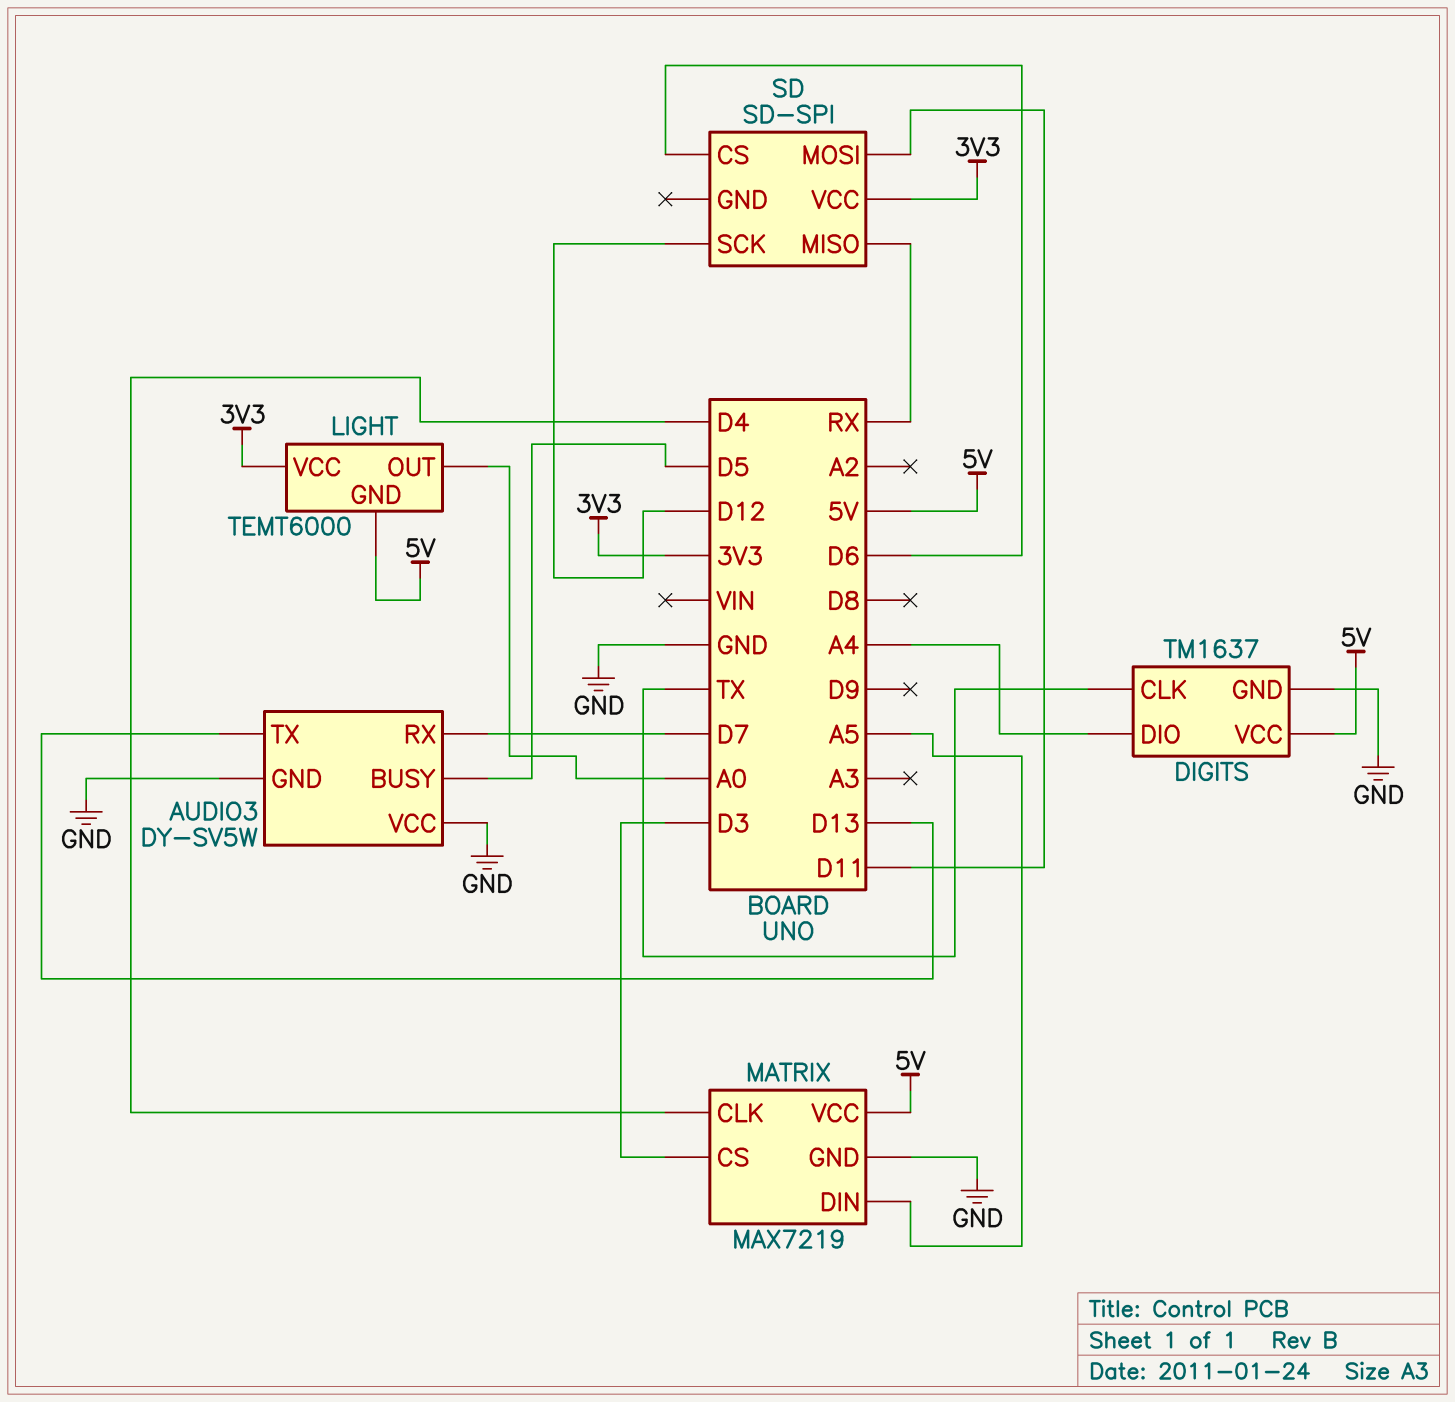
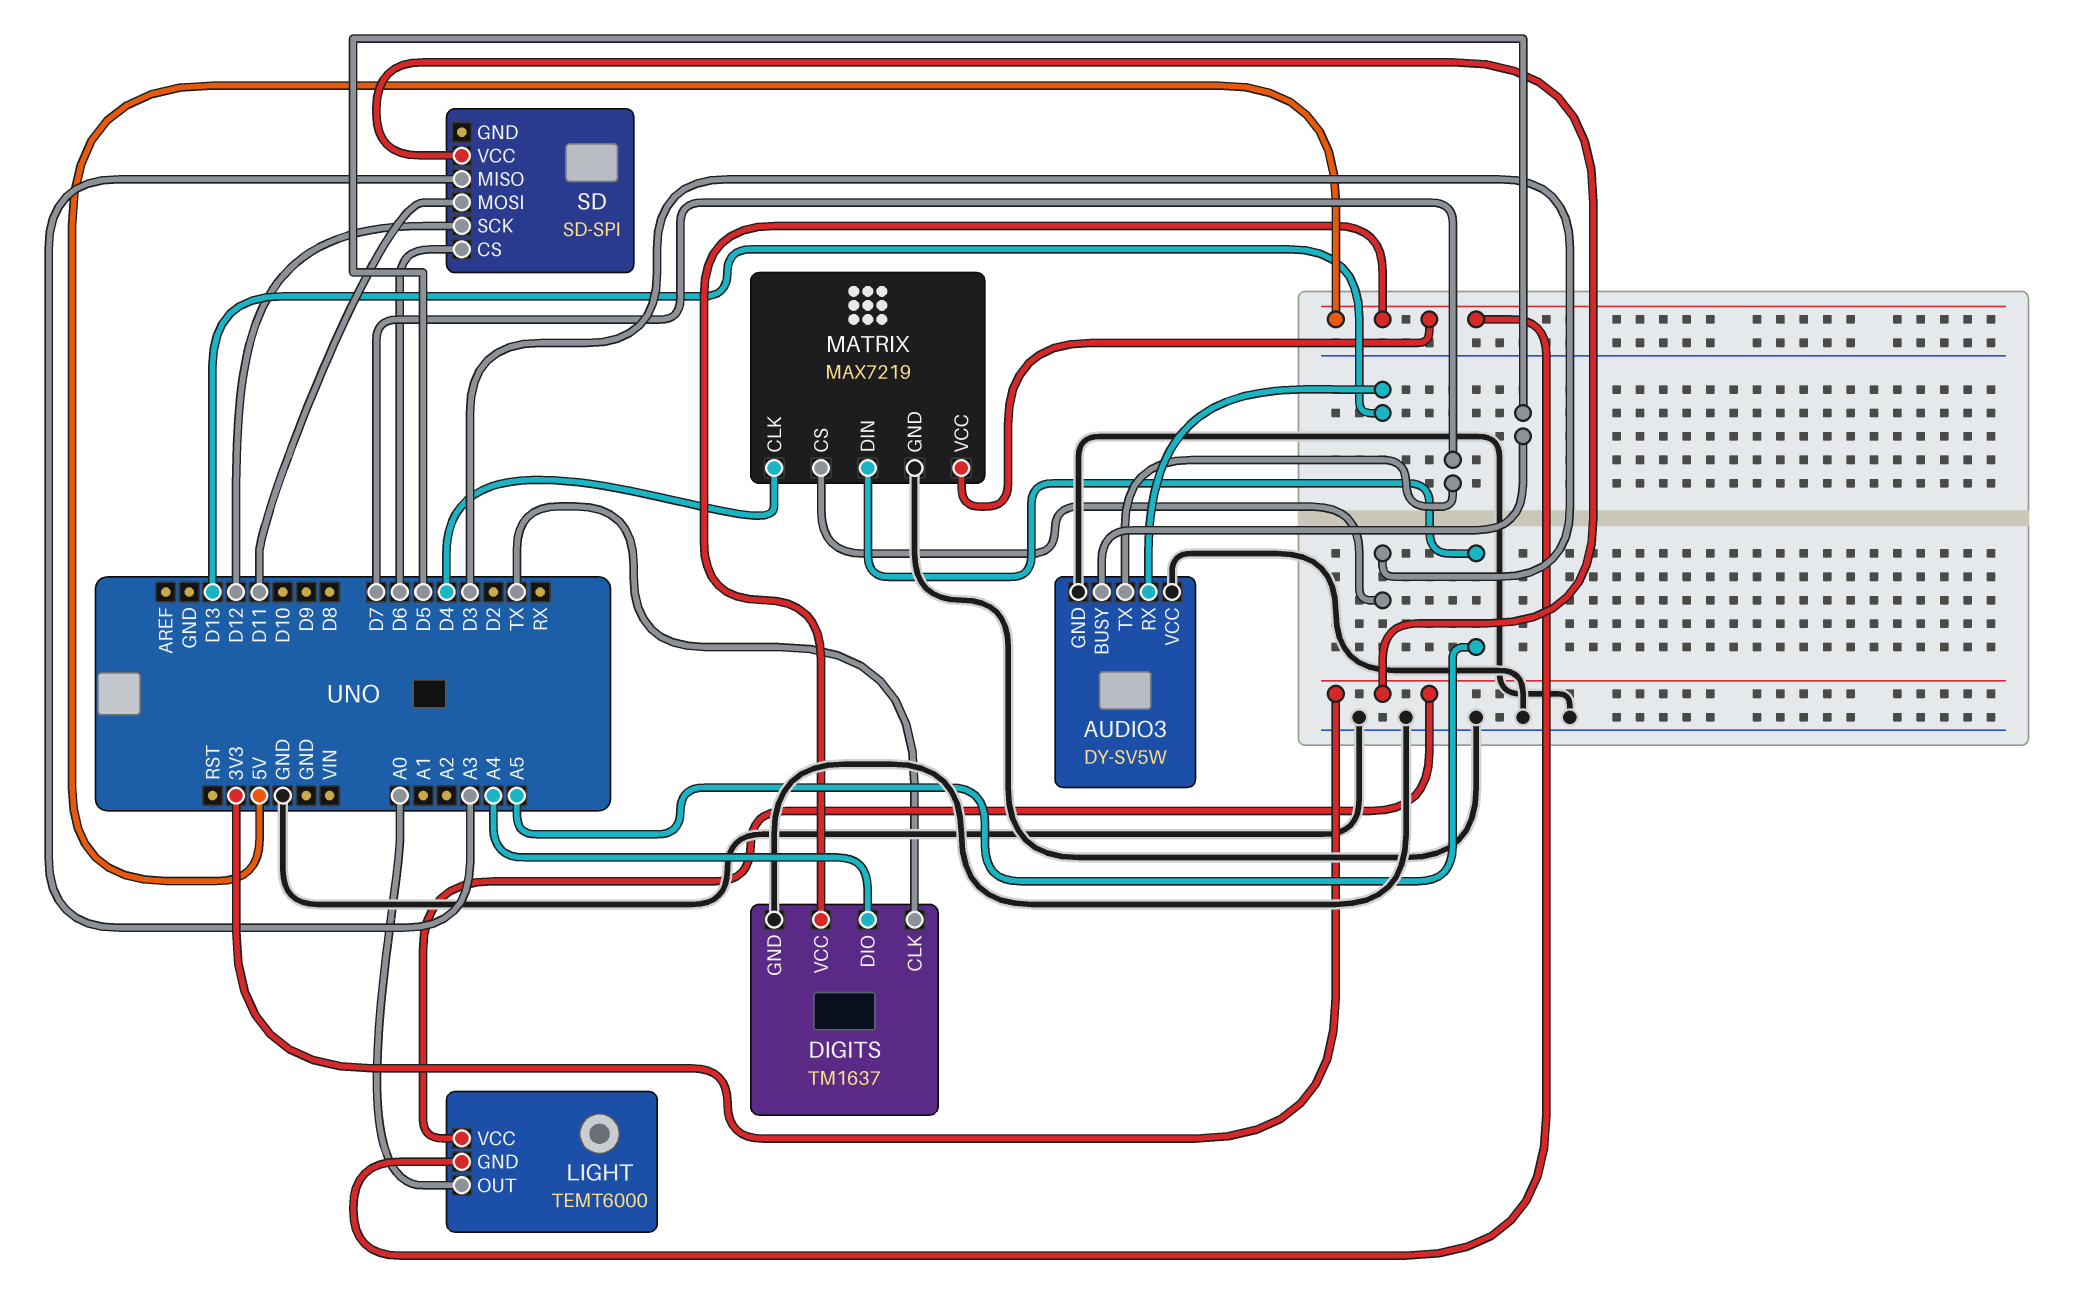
AUDIO3 pin RX: D7 -> D13
AUDIO3 pin TX: D13 -> D7
SD pin MISO: RX -> A3

